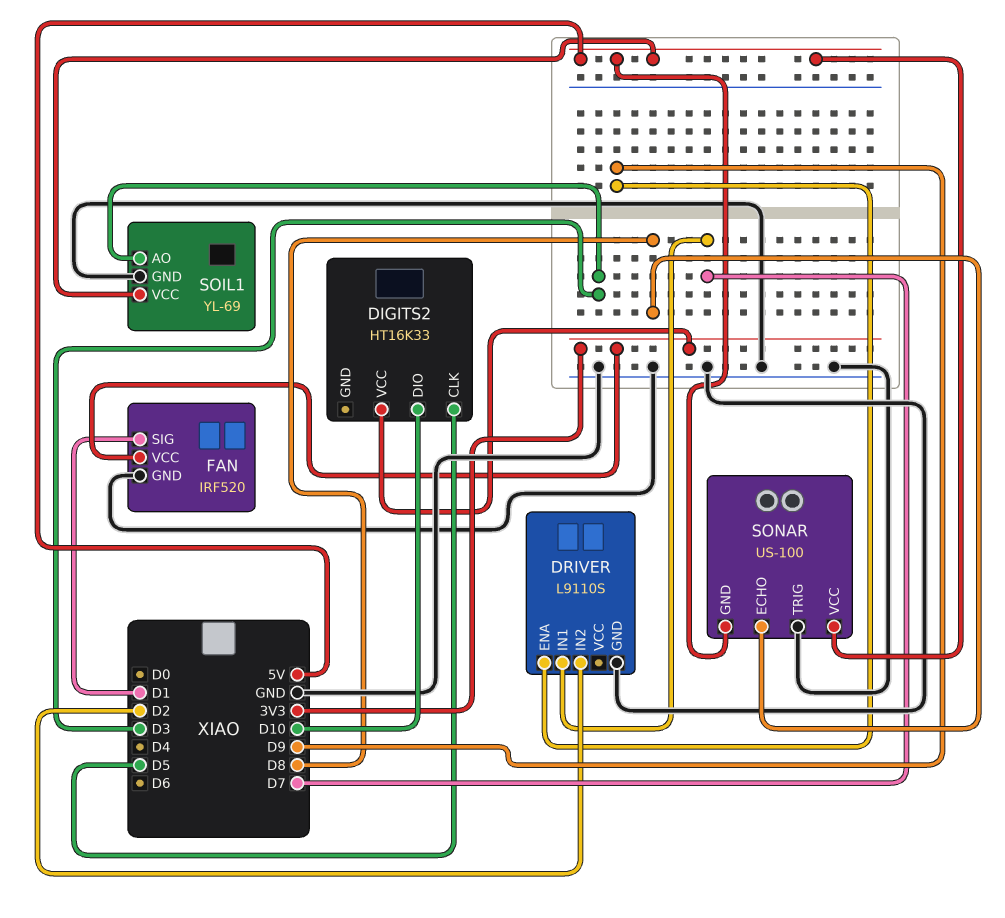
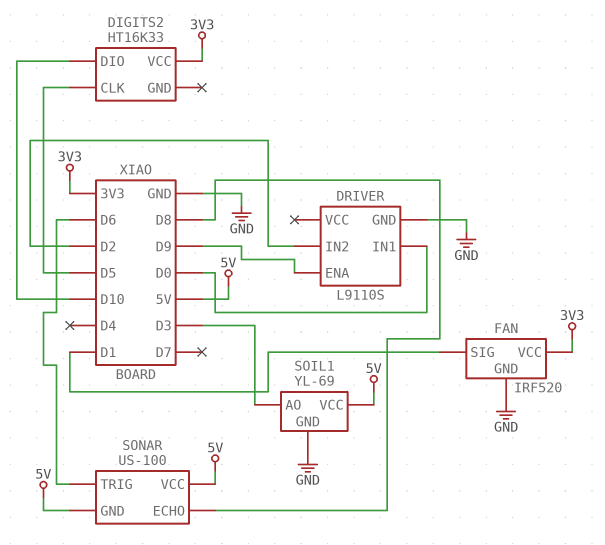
DRIVER pin IN1: D7 -> D0
SONAR pin TRIG: GND -> D6

